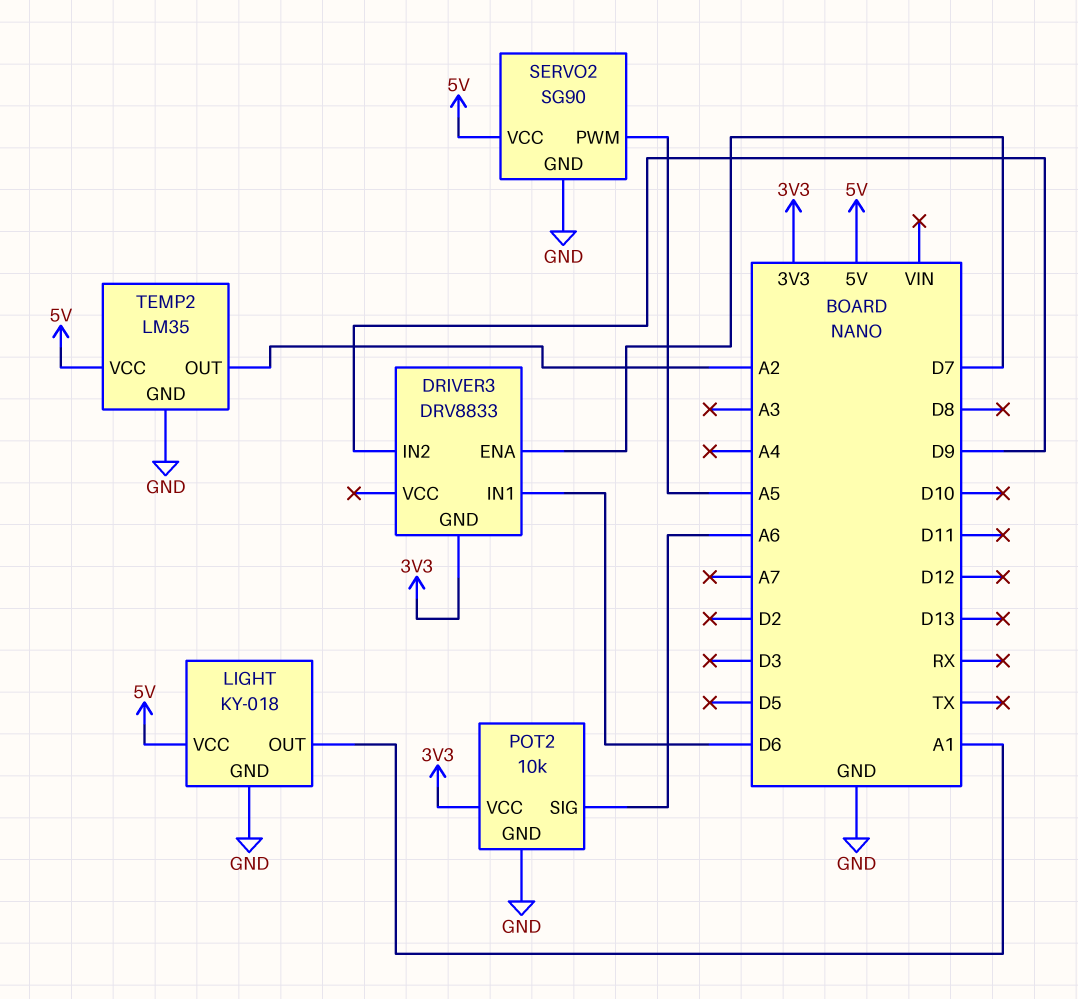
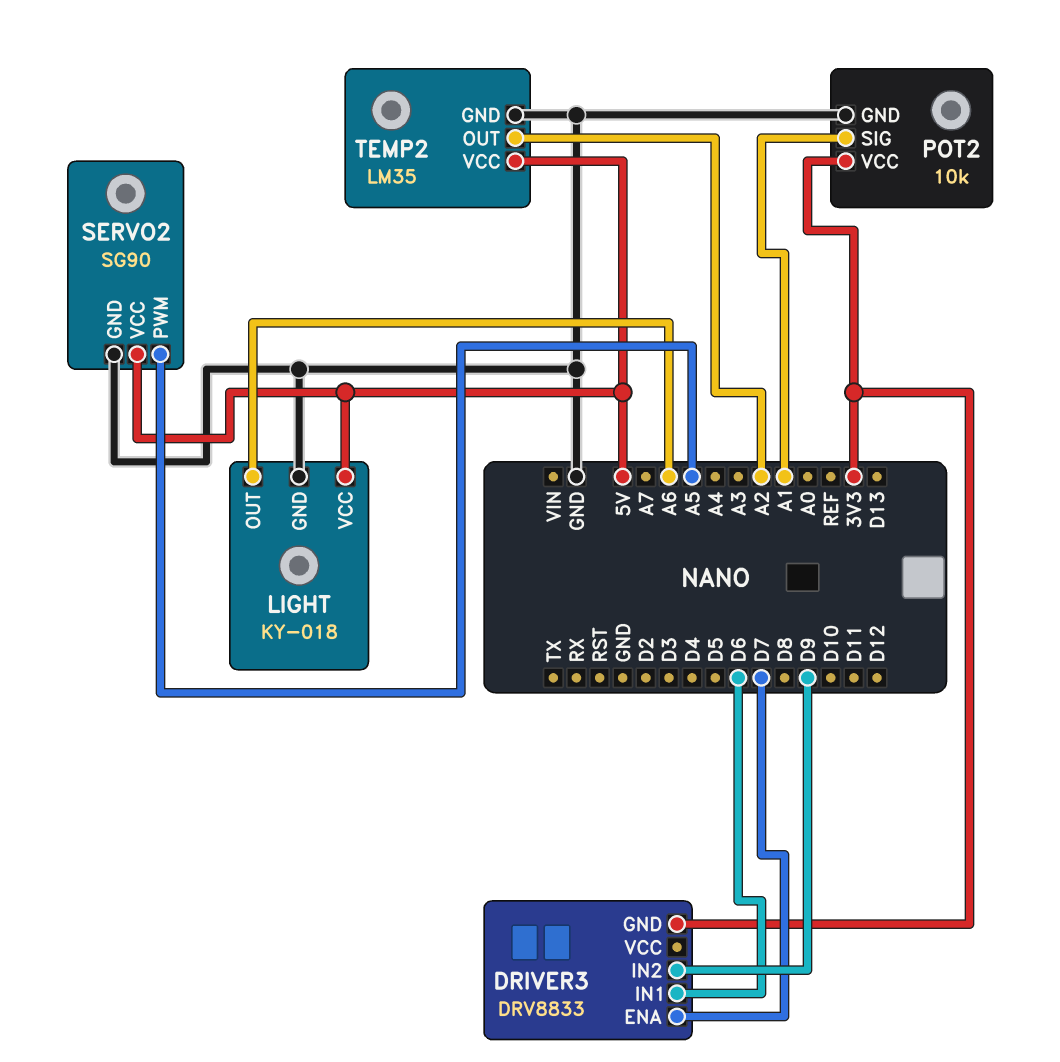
LIGHT pin OUT: A1 -> A6
POT2 pin SIG: A6 -> A1

